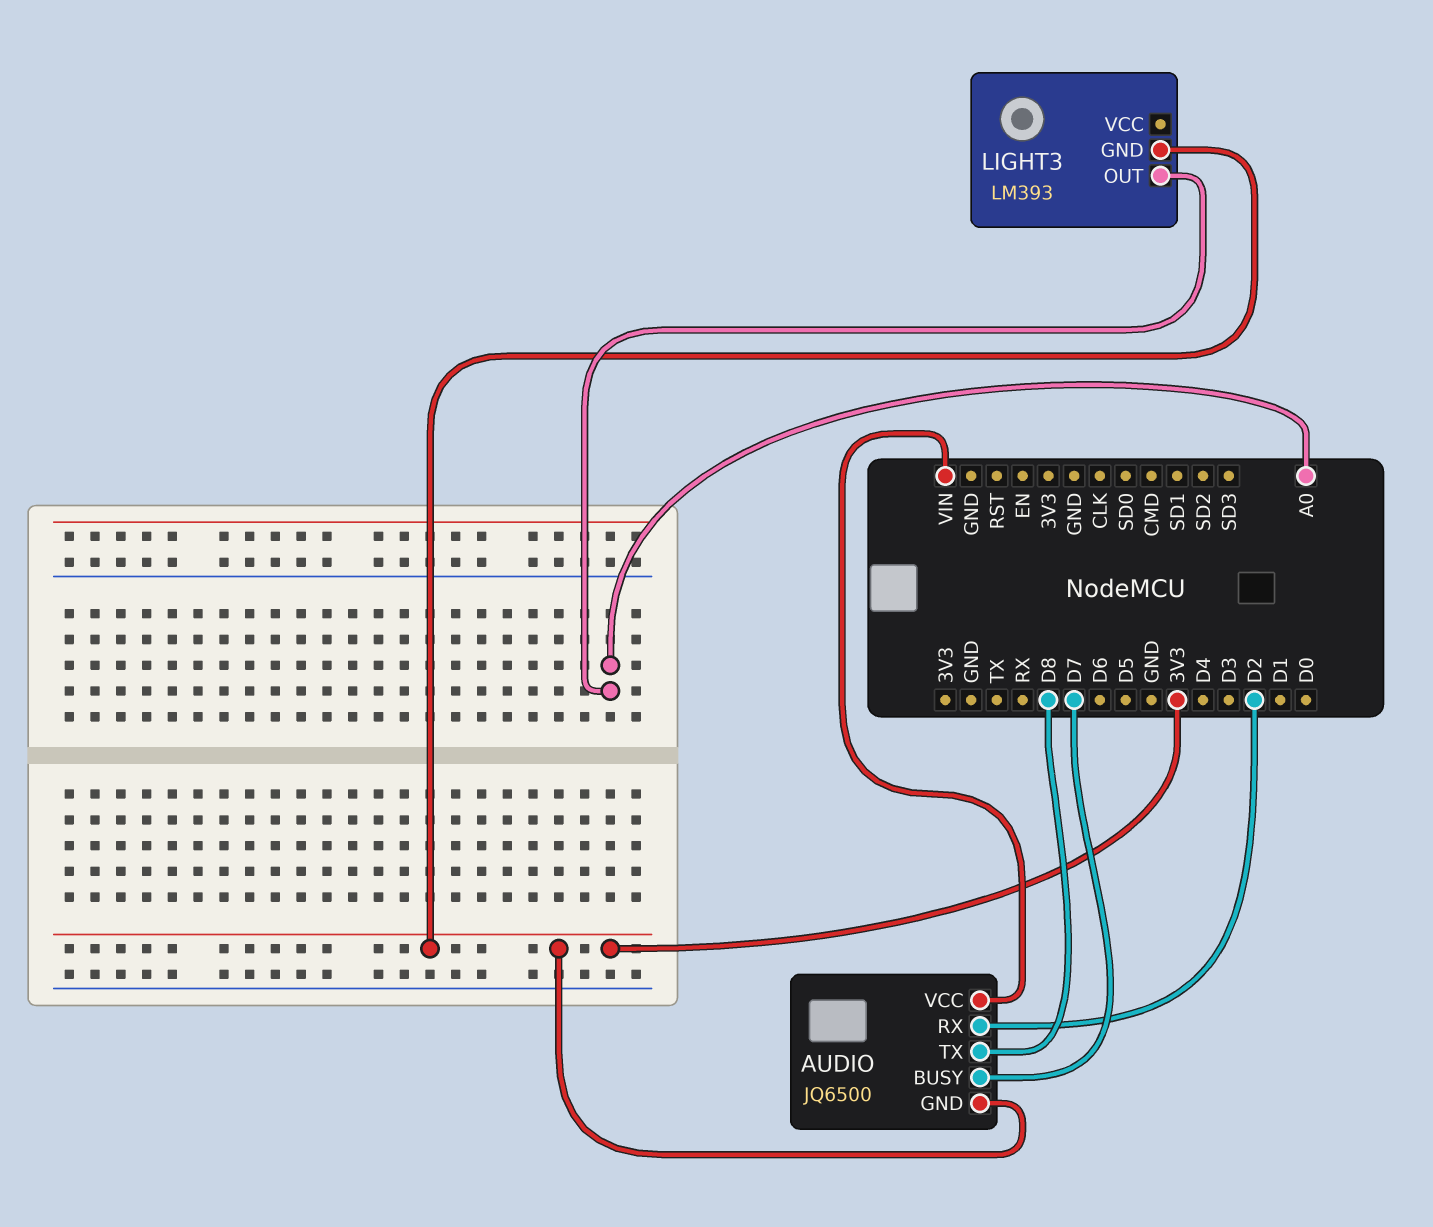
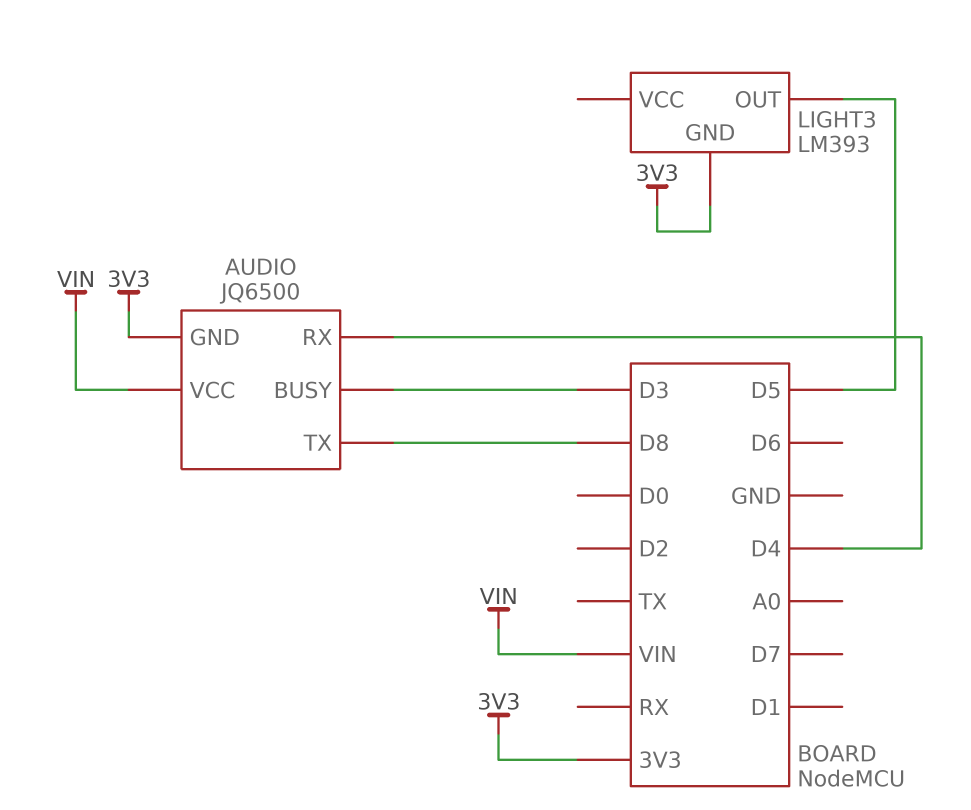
AUDIO pin BUSY: D7 -> D3
AUDIO pin RX: D2 -> D4
LIGHT3 pin OUT: A0 -> D5

